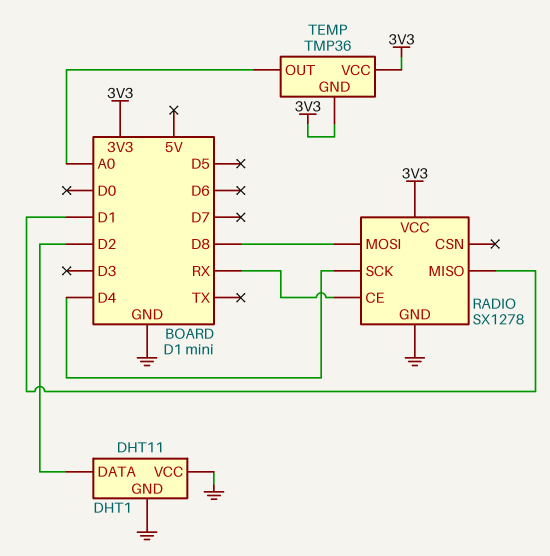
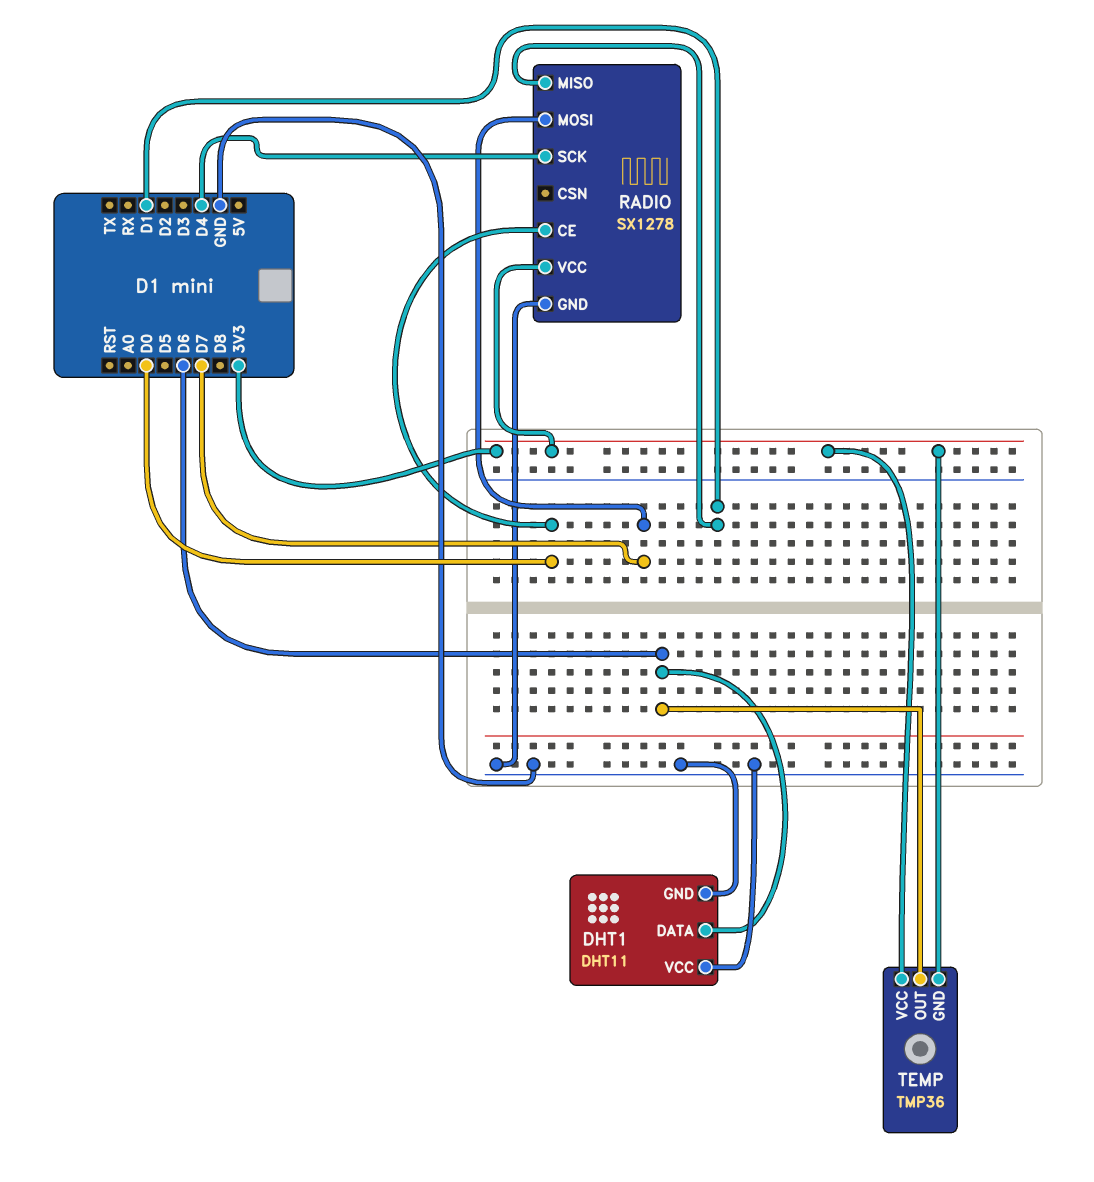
DHT1 pin DATA: D2 -> D6
RADIO pin CE: RX -> D0
RADIO pin MOSI: D8 -> D7
TEMP pin OUT: A0 -> D6

